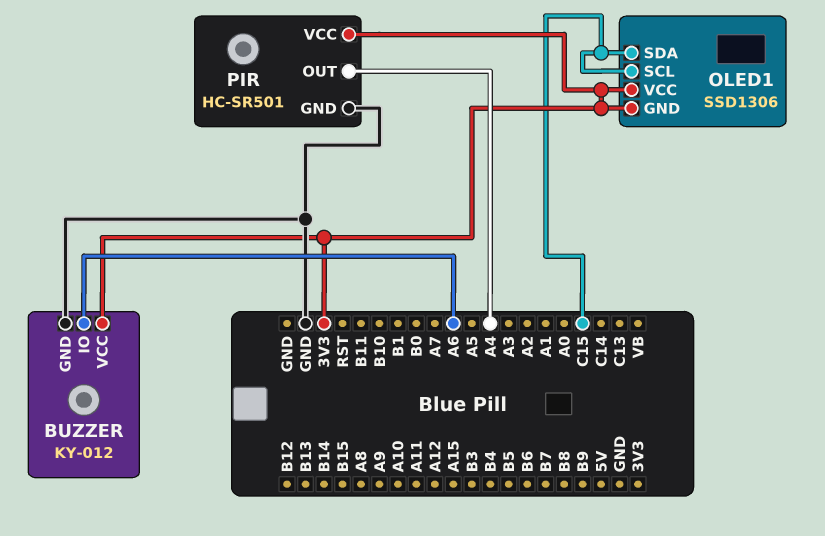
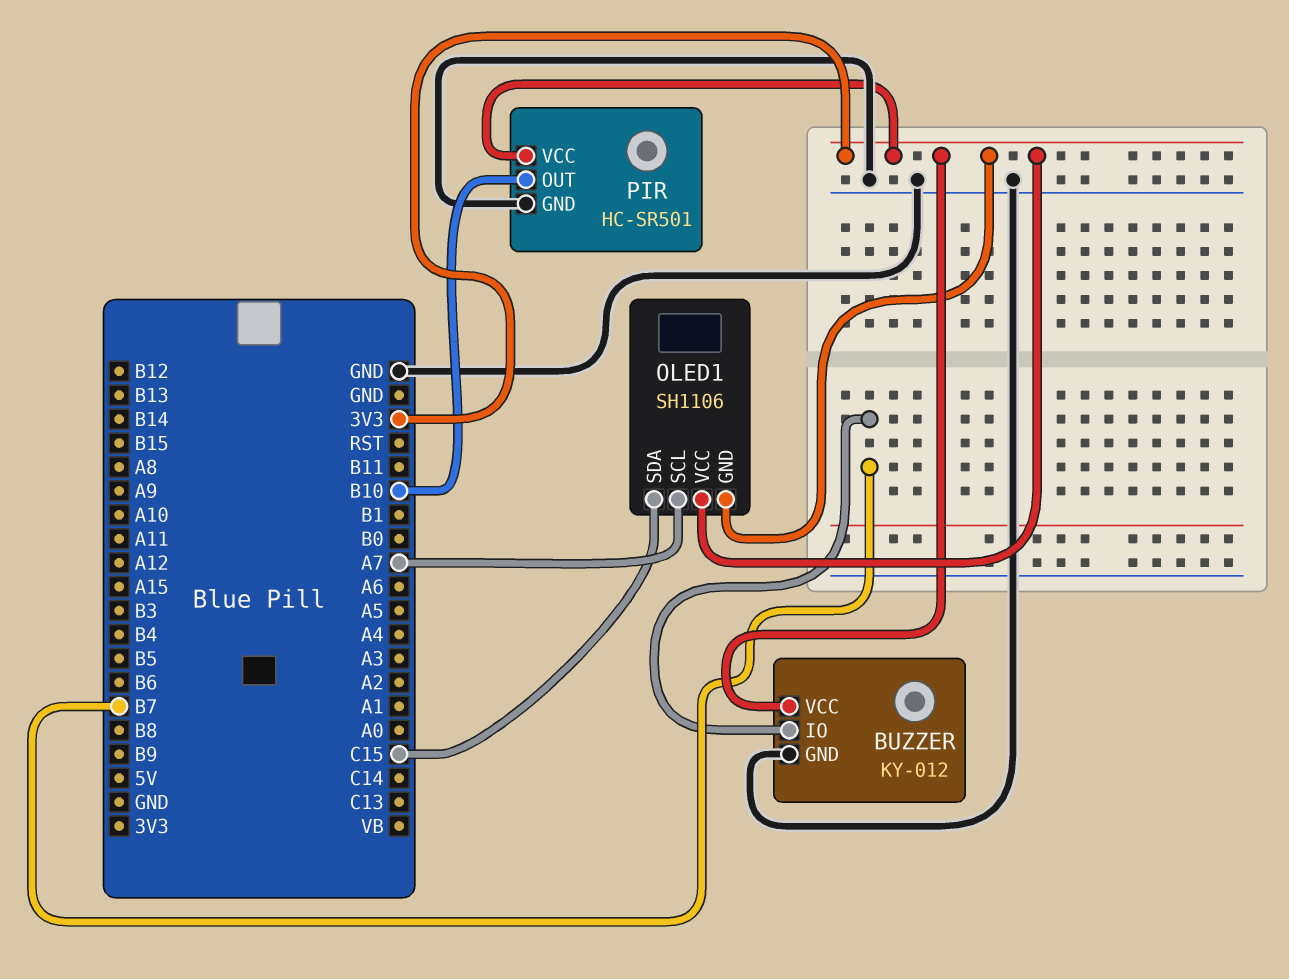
BUZZER pin IO: A6 -> B7
OLED1: SSD1306 -> SH1106
OLED1 pin SCL: C15 -> A7
PIR pin OUT: A4 -> B10

